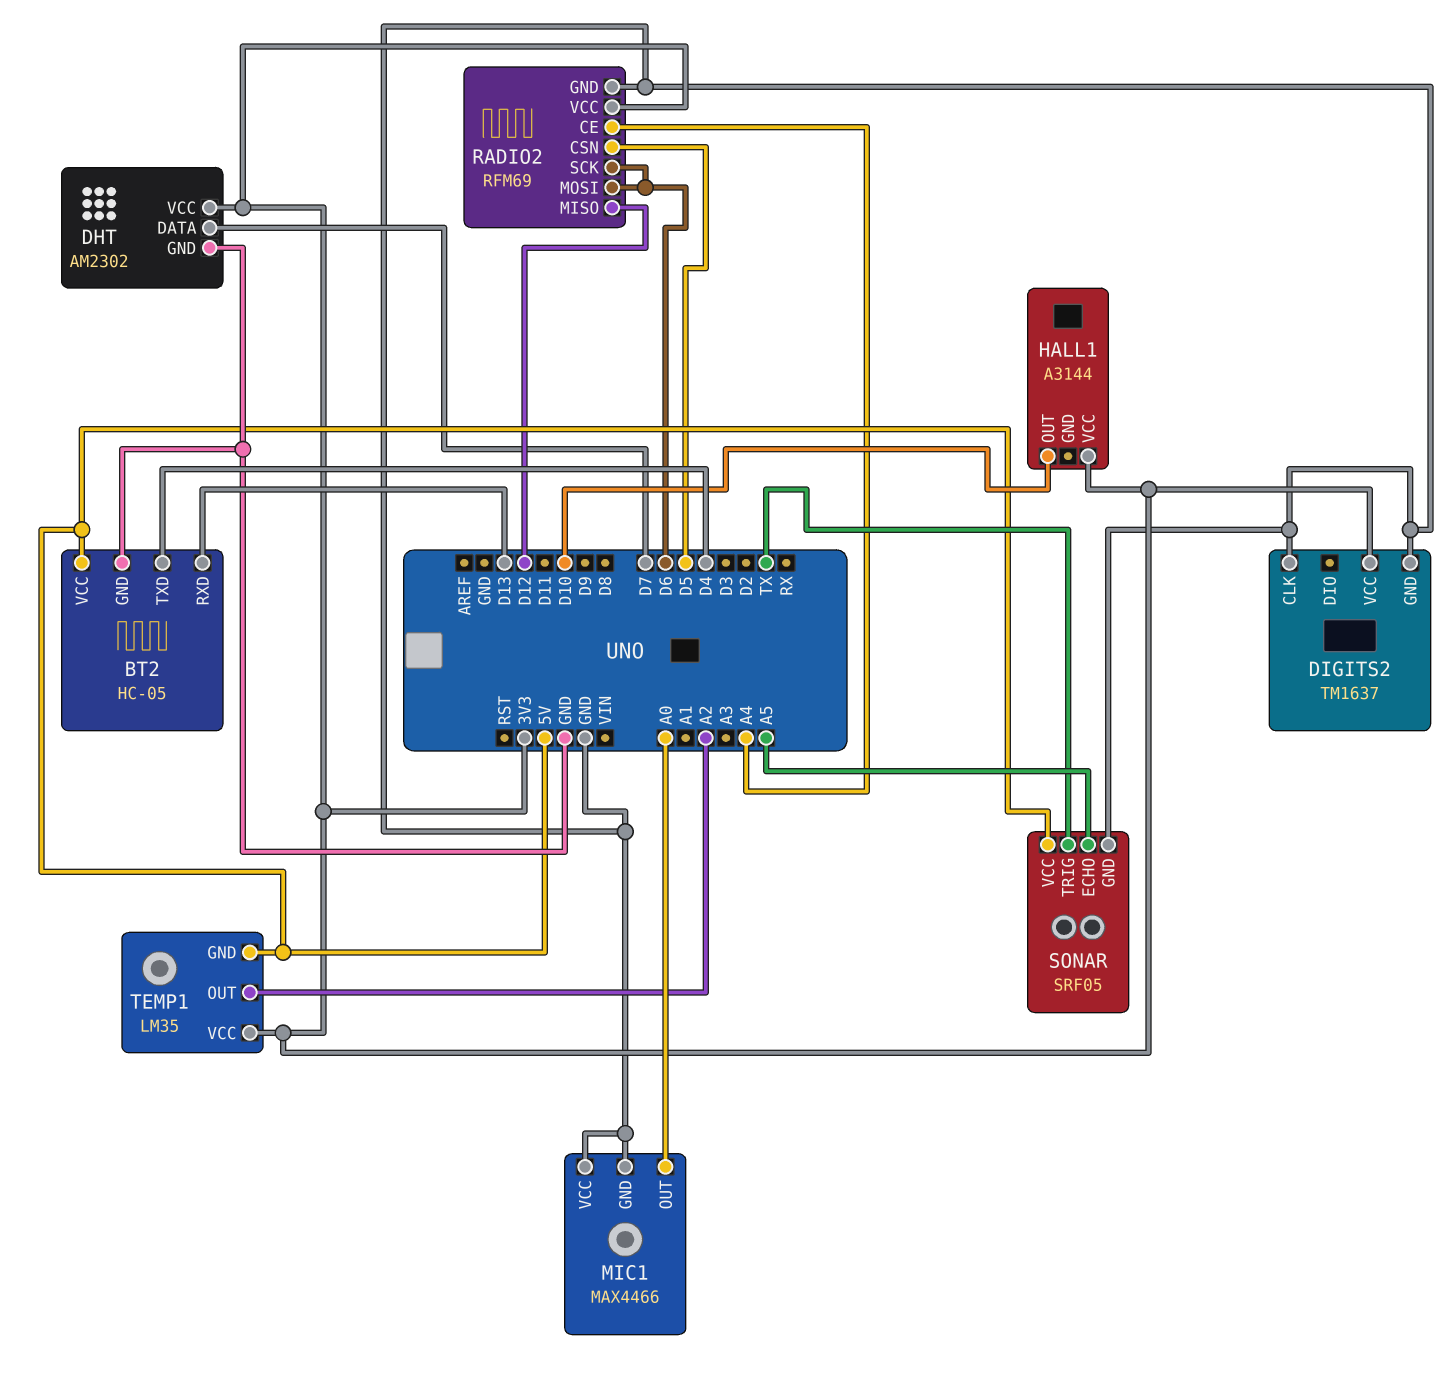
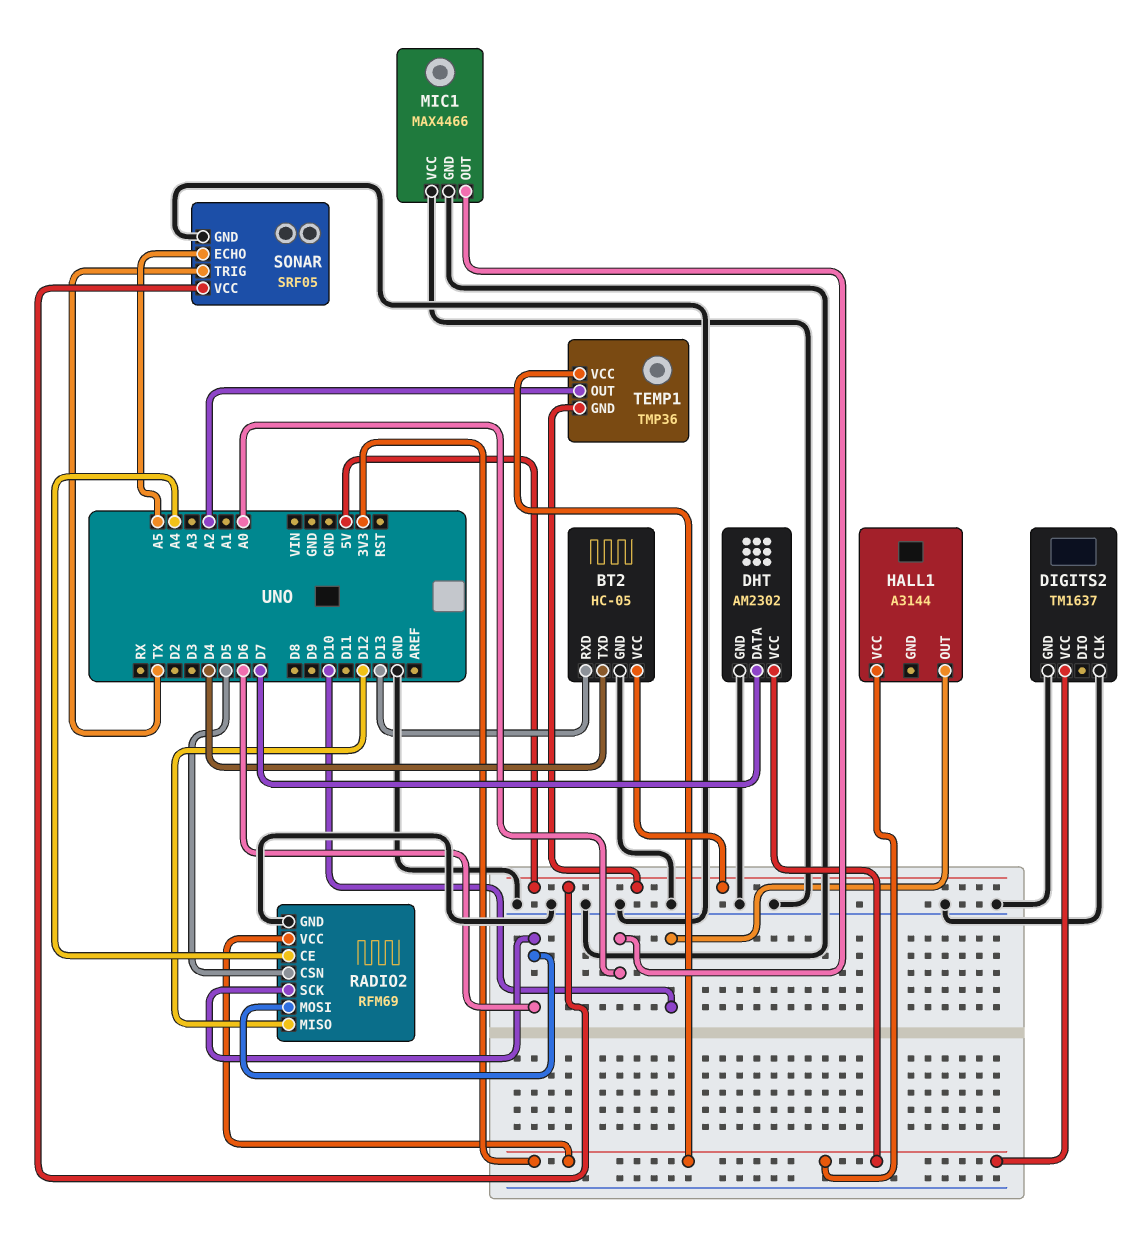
TEMP1: LM35 -> TMP36

